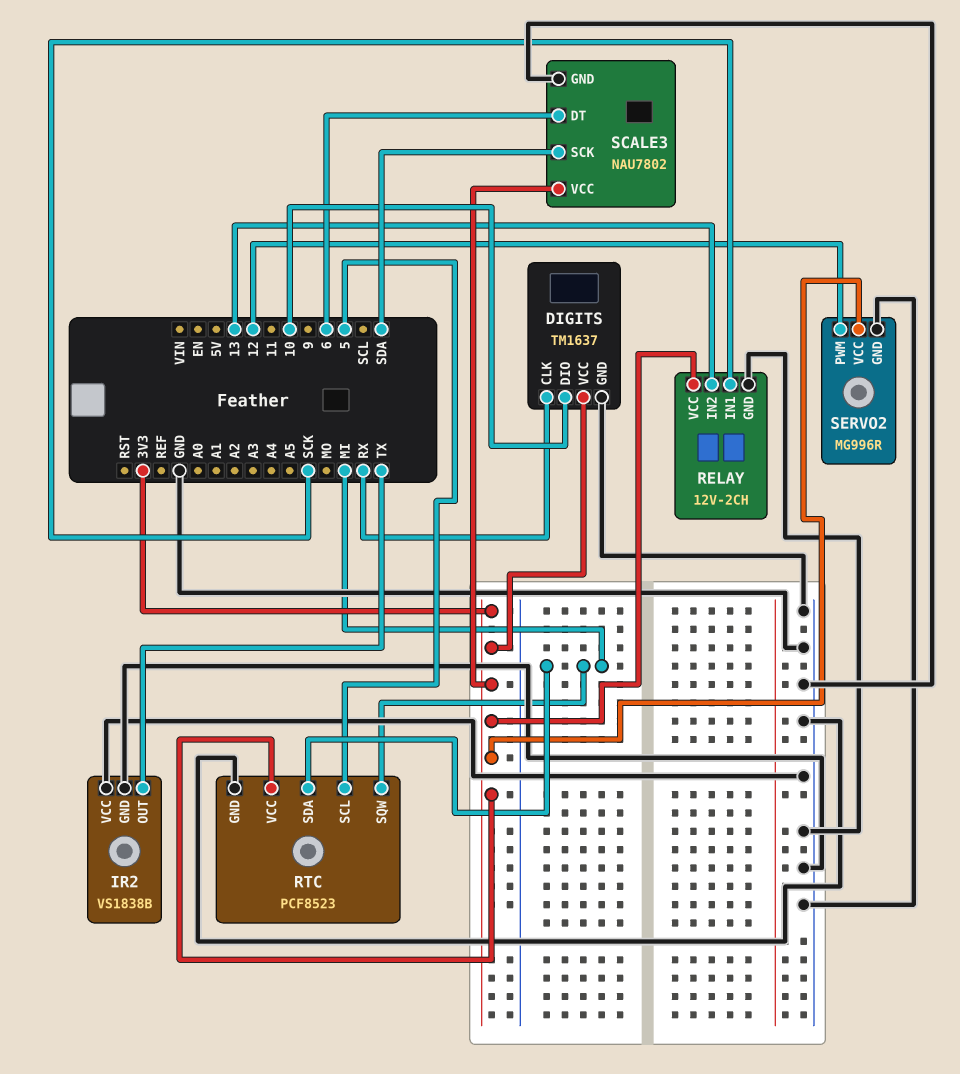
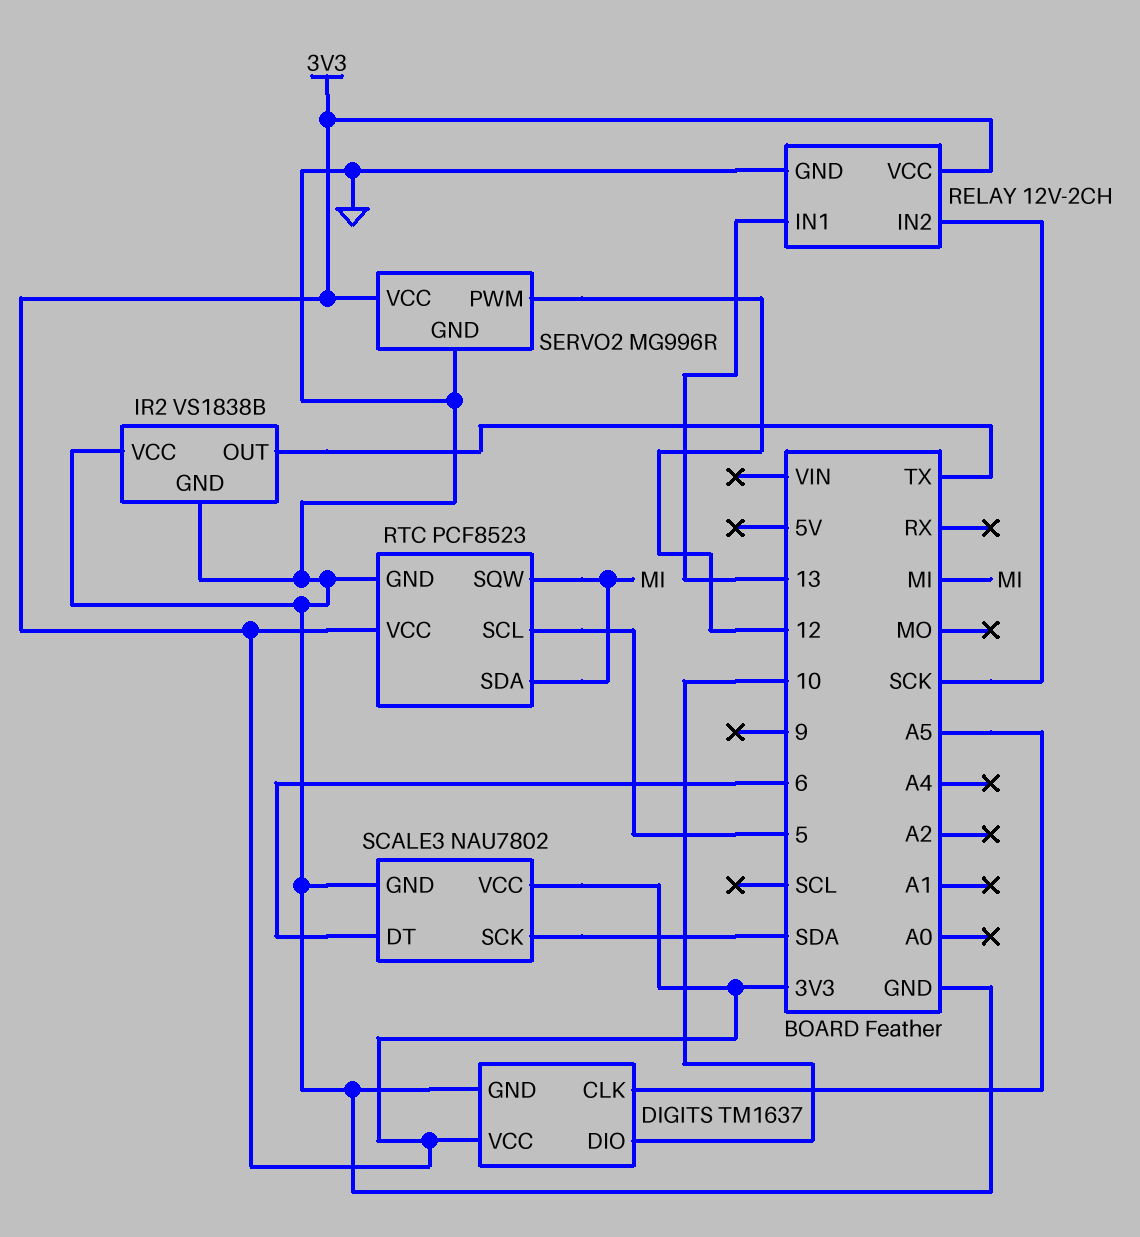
DIGITS pin CLK: RX -> A5
RELAY pin IN1: SCK -> 13
RELAY pin IN2: 13 -> SCK

